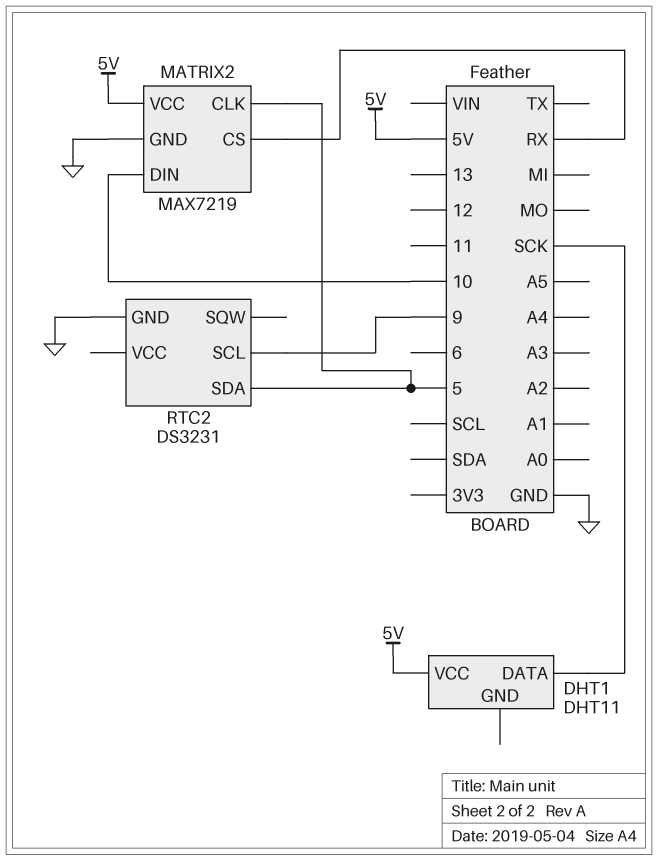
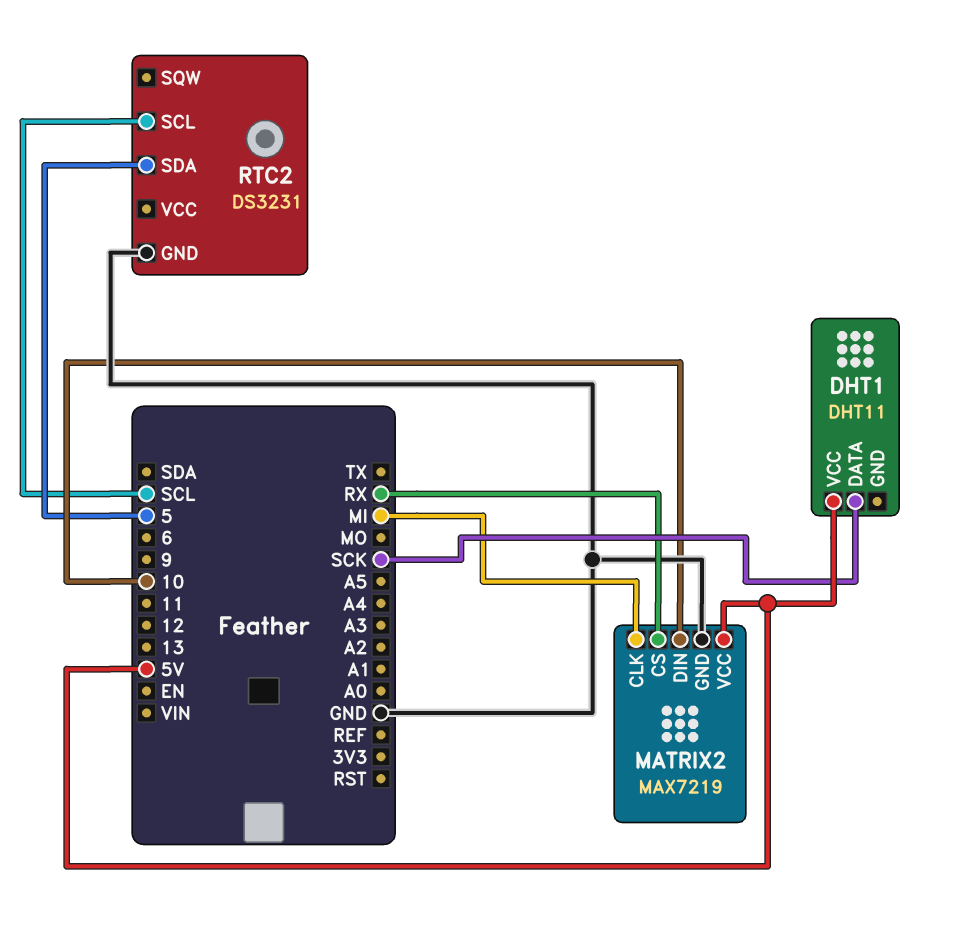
MATRIX2 pin CLK: 5 -> MI
RTC2 pin SCL: 9 -> SCL

